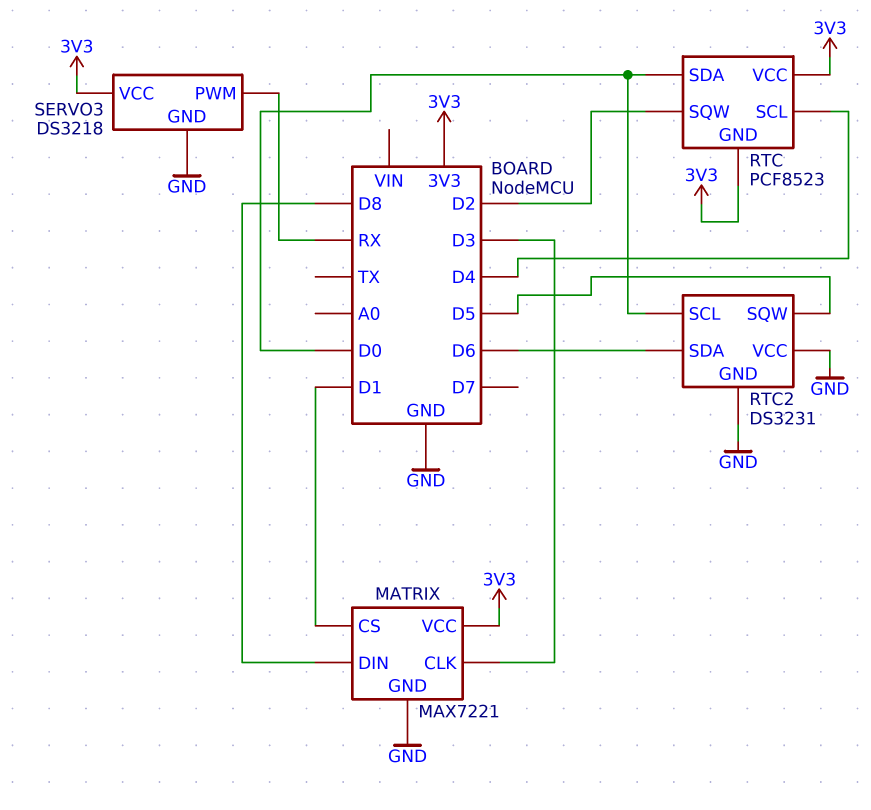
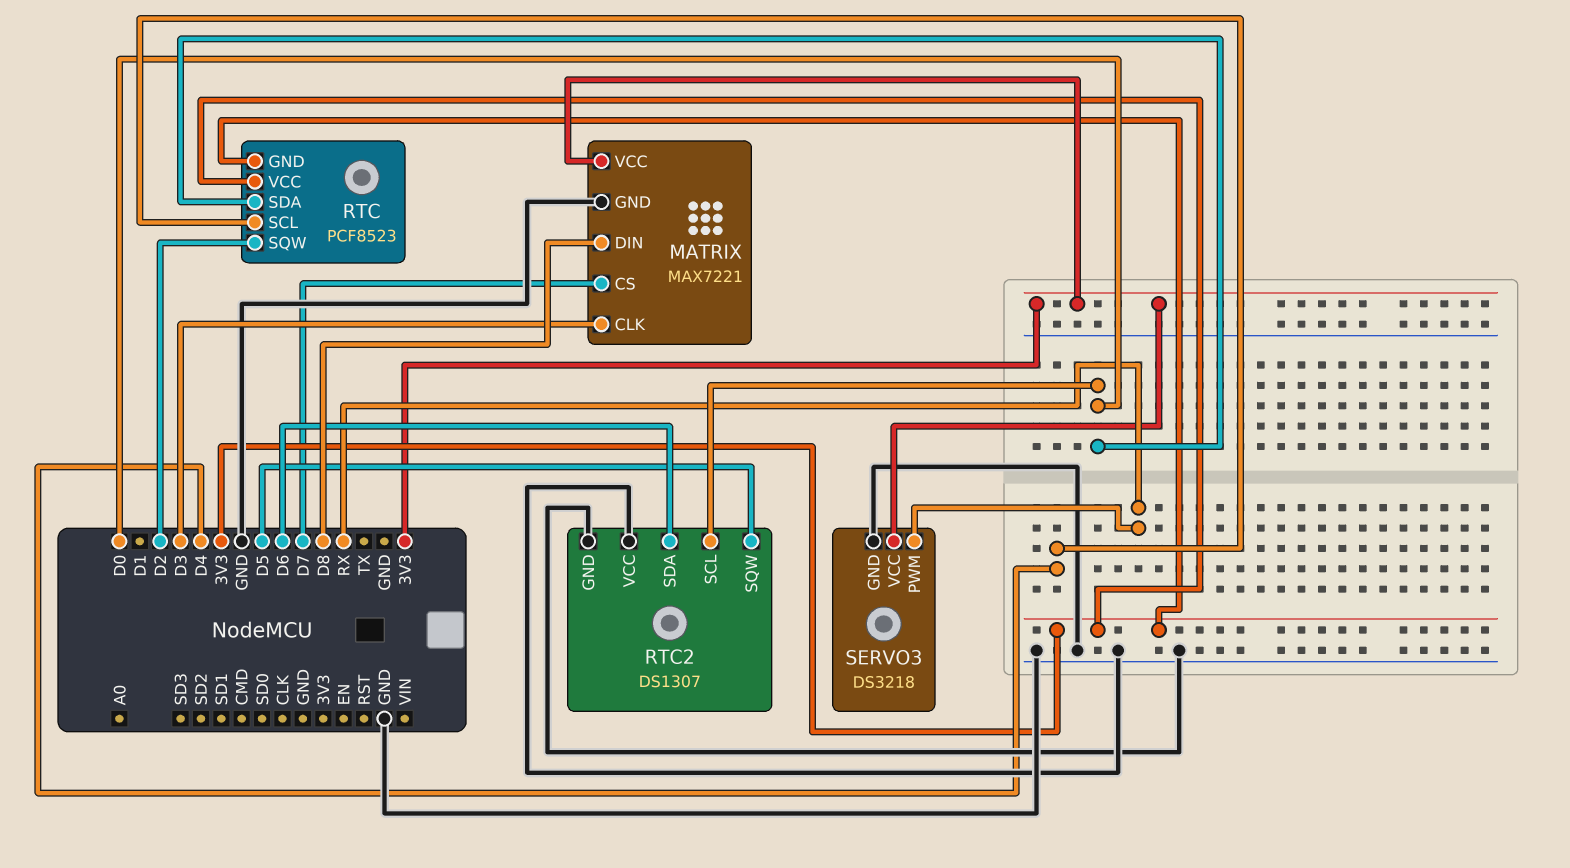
MATRIX pin CS: D1 -> D7
RTC2: DS3231 -> DS1307

